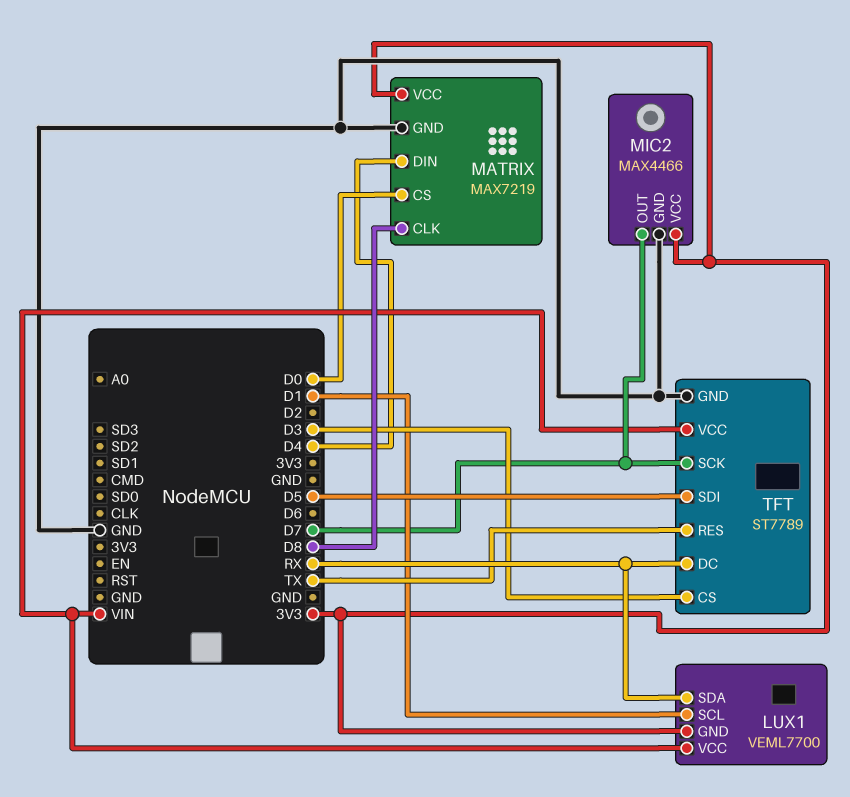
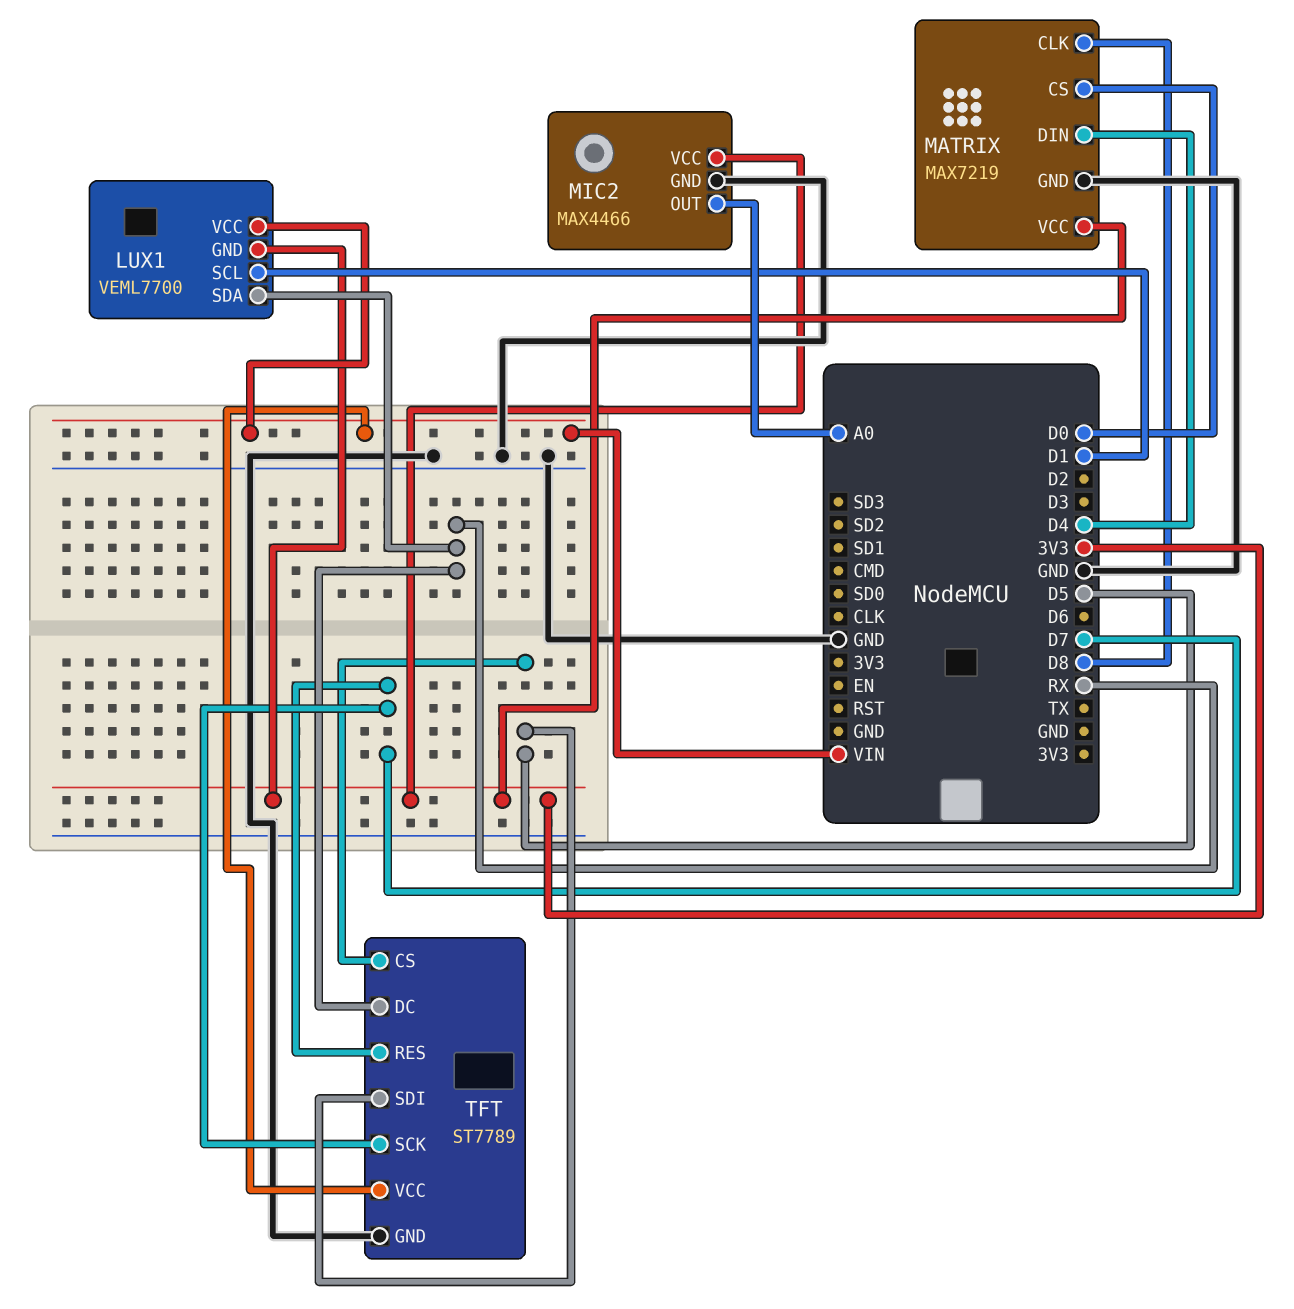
MIC2 pin OUT: D7 -> A0
TFT pin CS: D3 -> D5
TFT pin RES: TX -> D7

